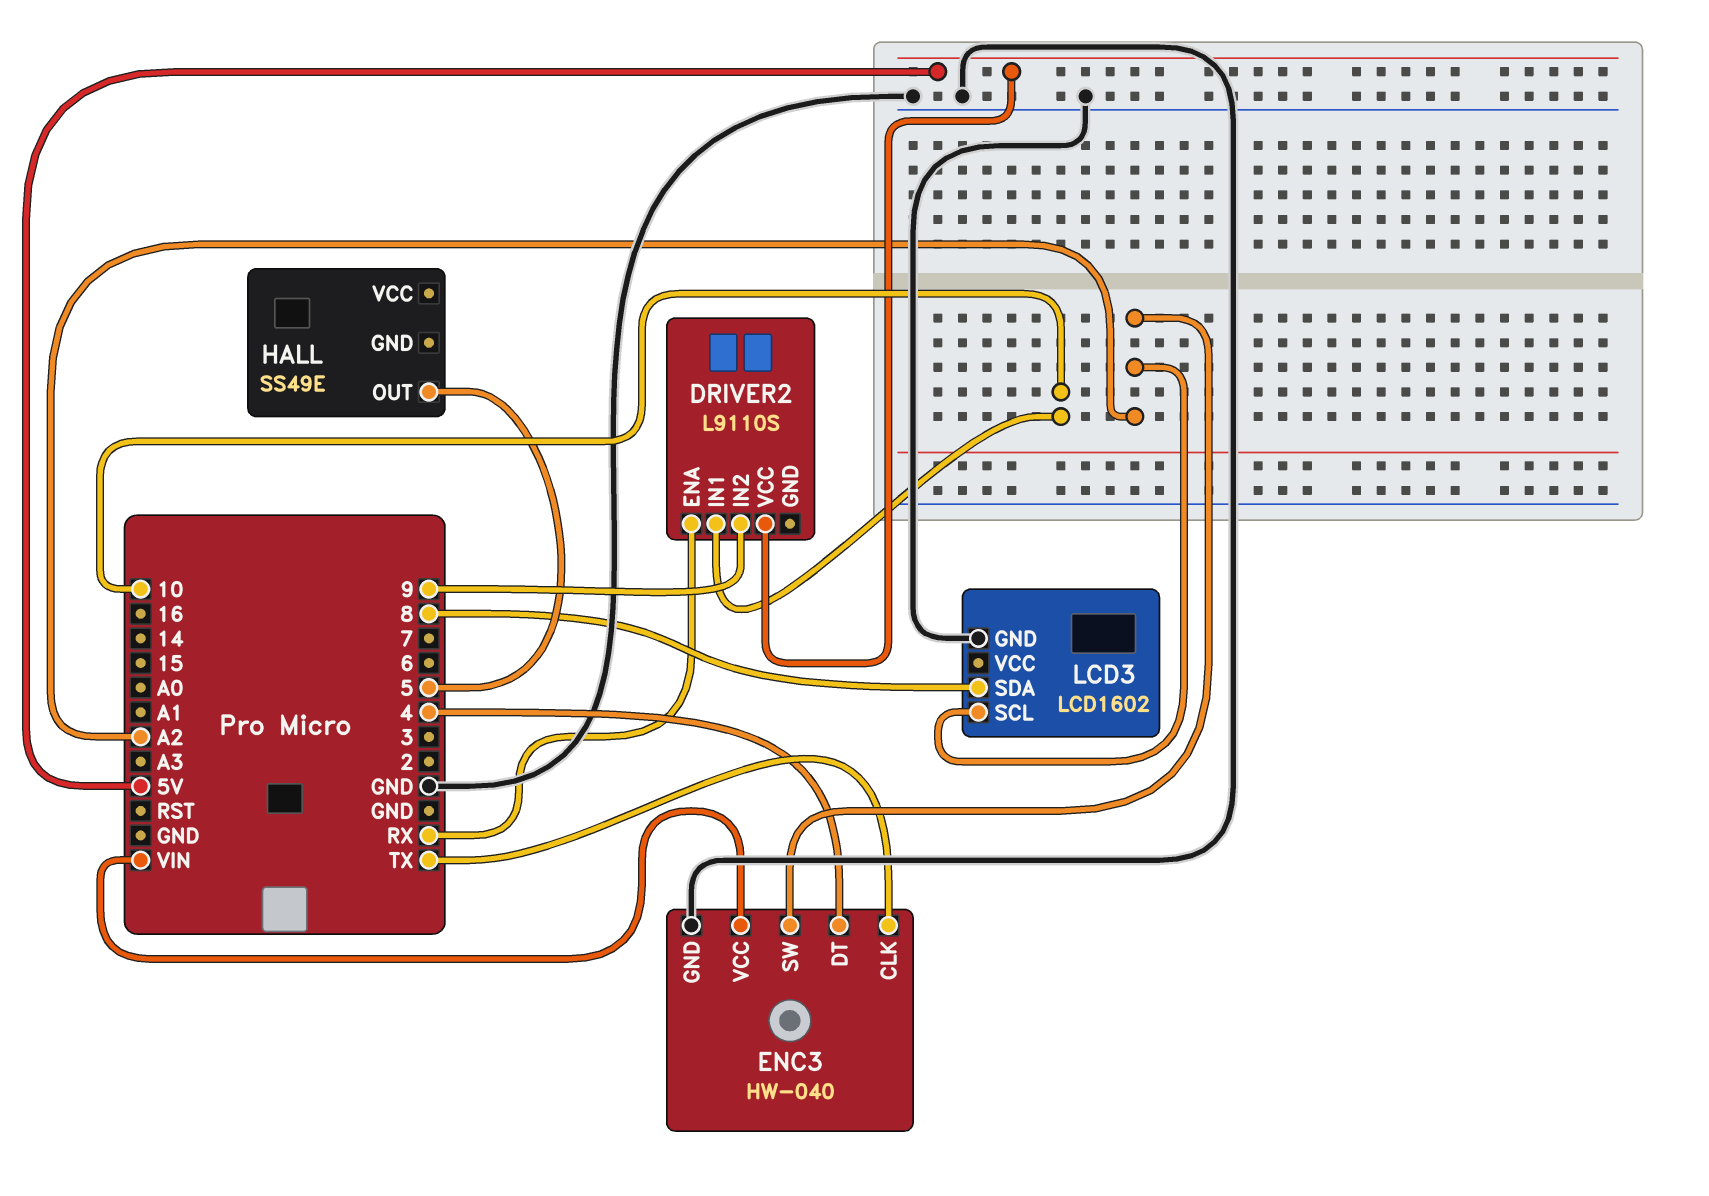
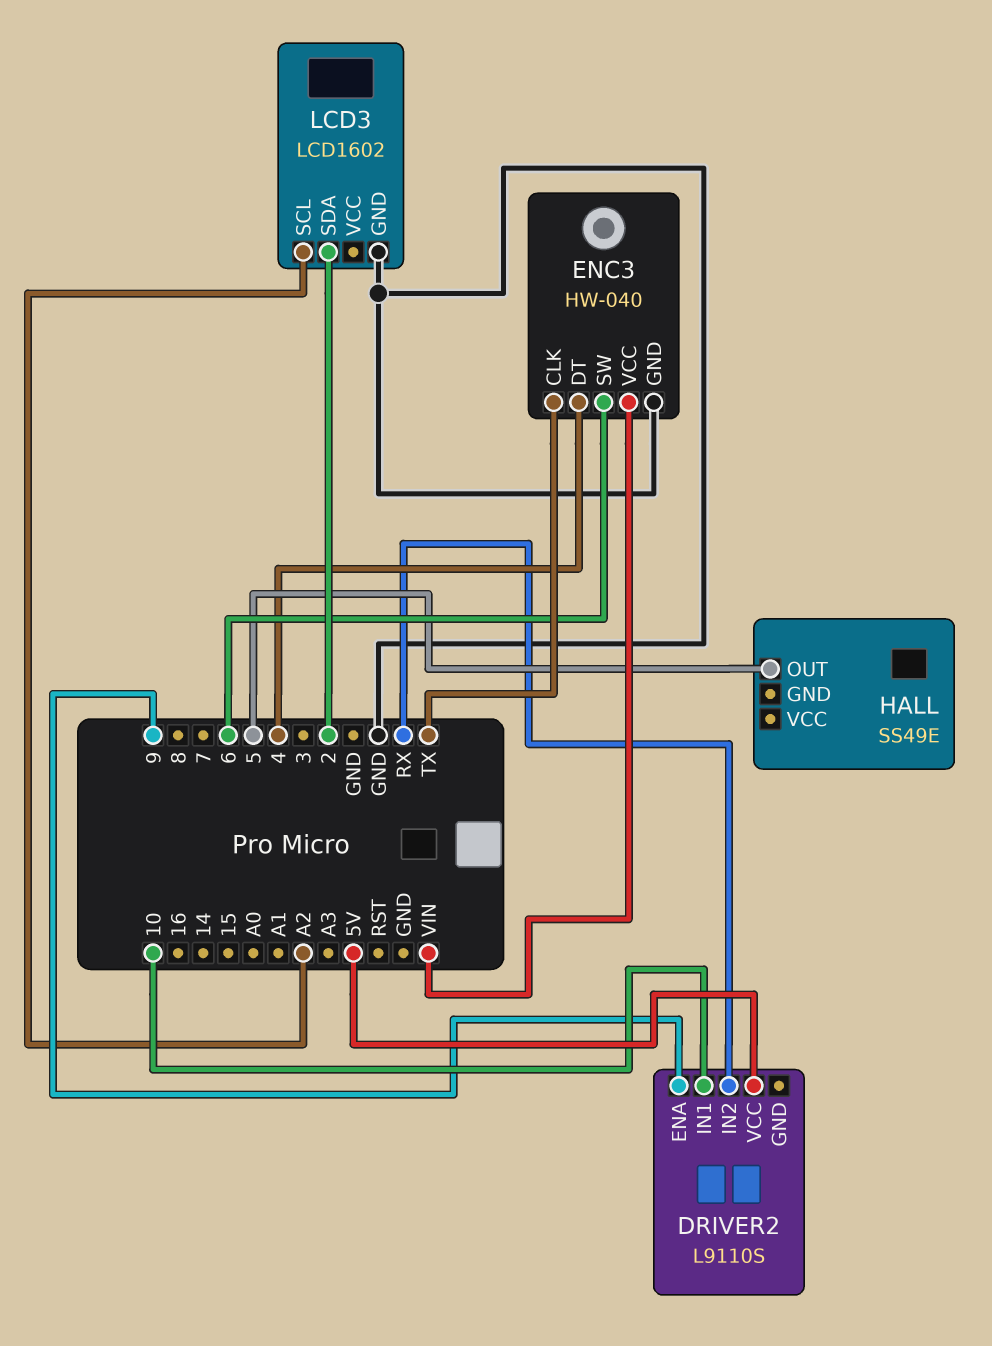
DRIVER2 pin ENA: RX -> 9
DRIVER2 pin IN2: 9 -> RX
ENC3 pin SW: A2 -> 6
LCD3 pin SDA: 8 -> 2

